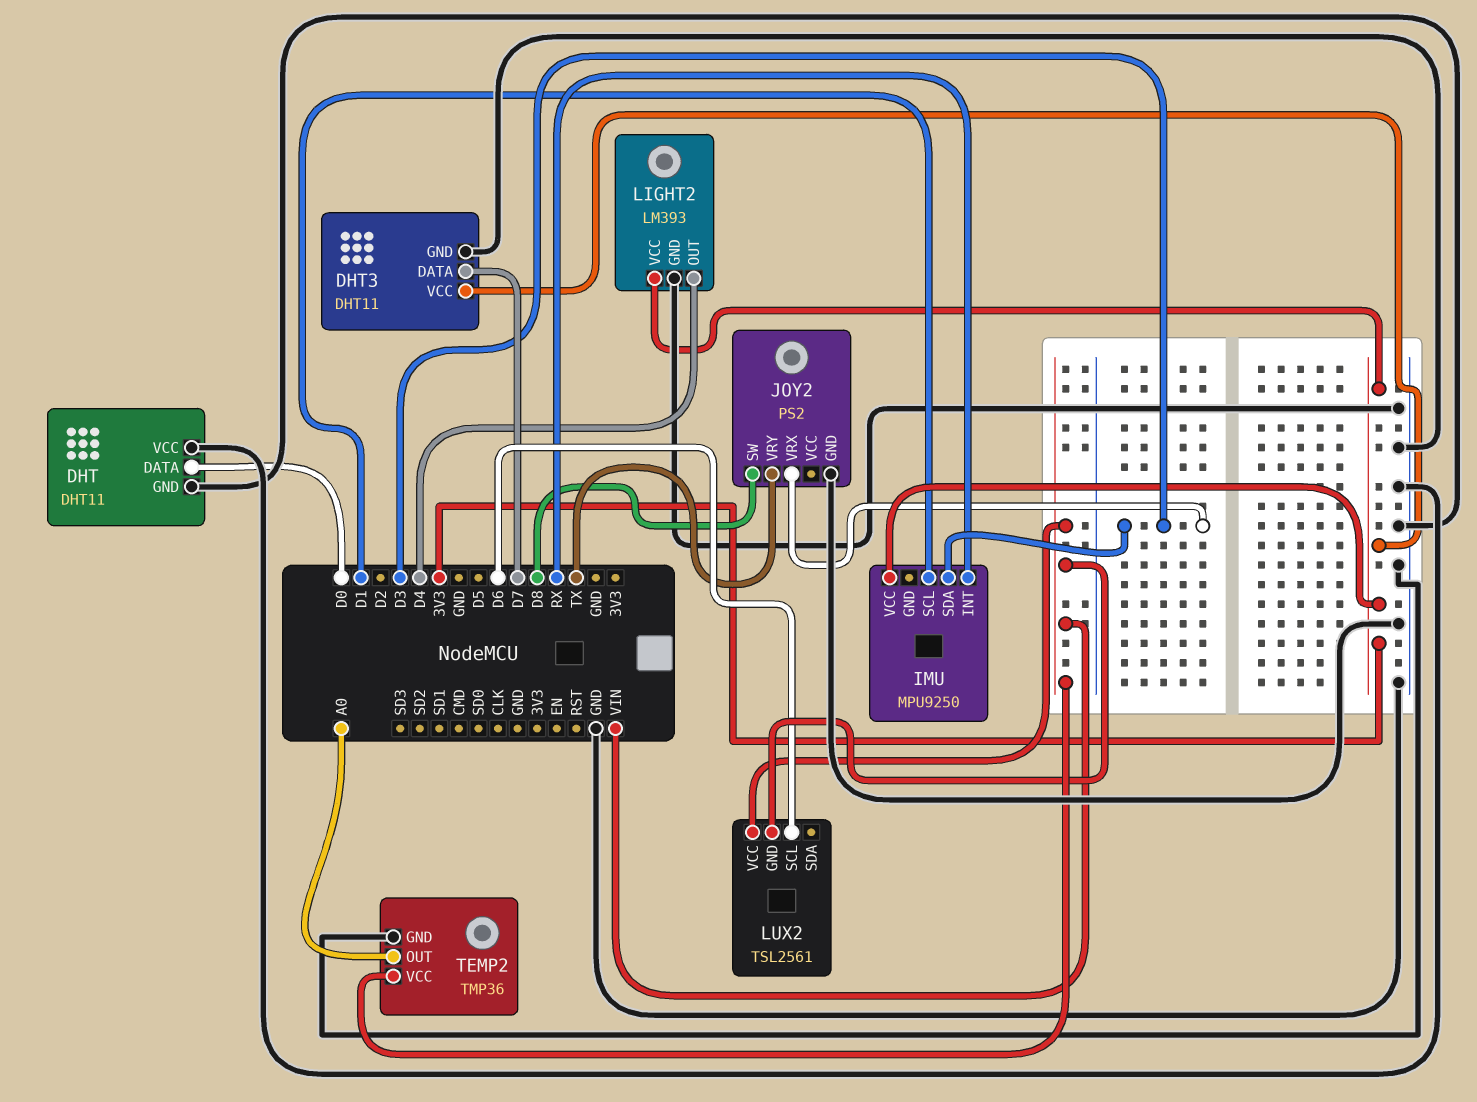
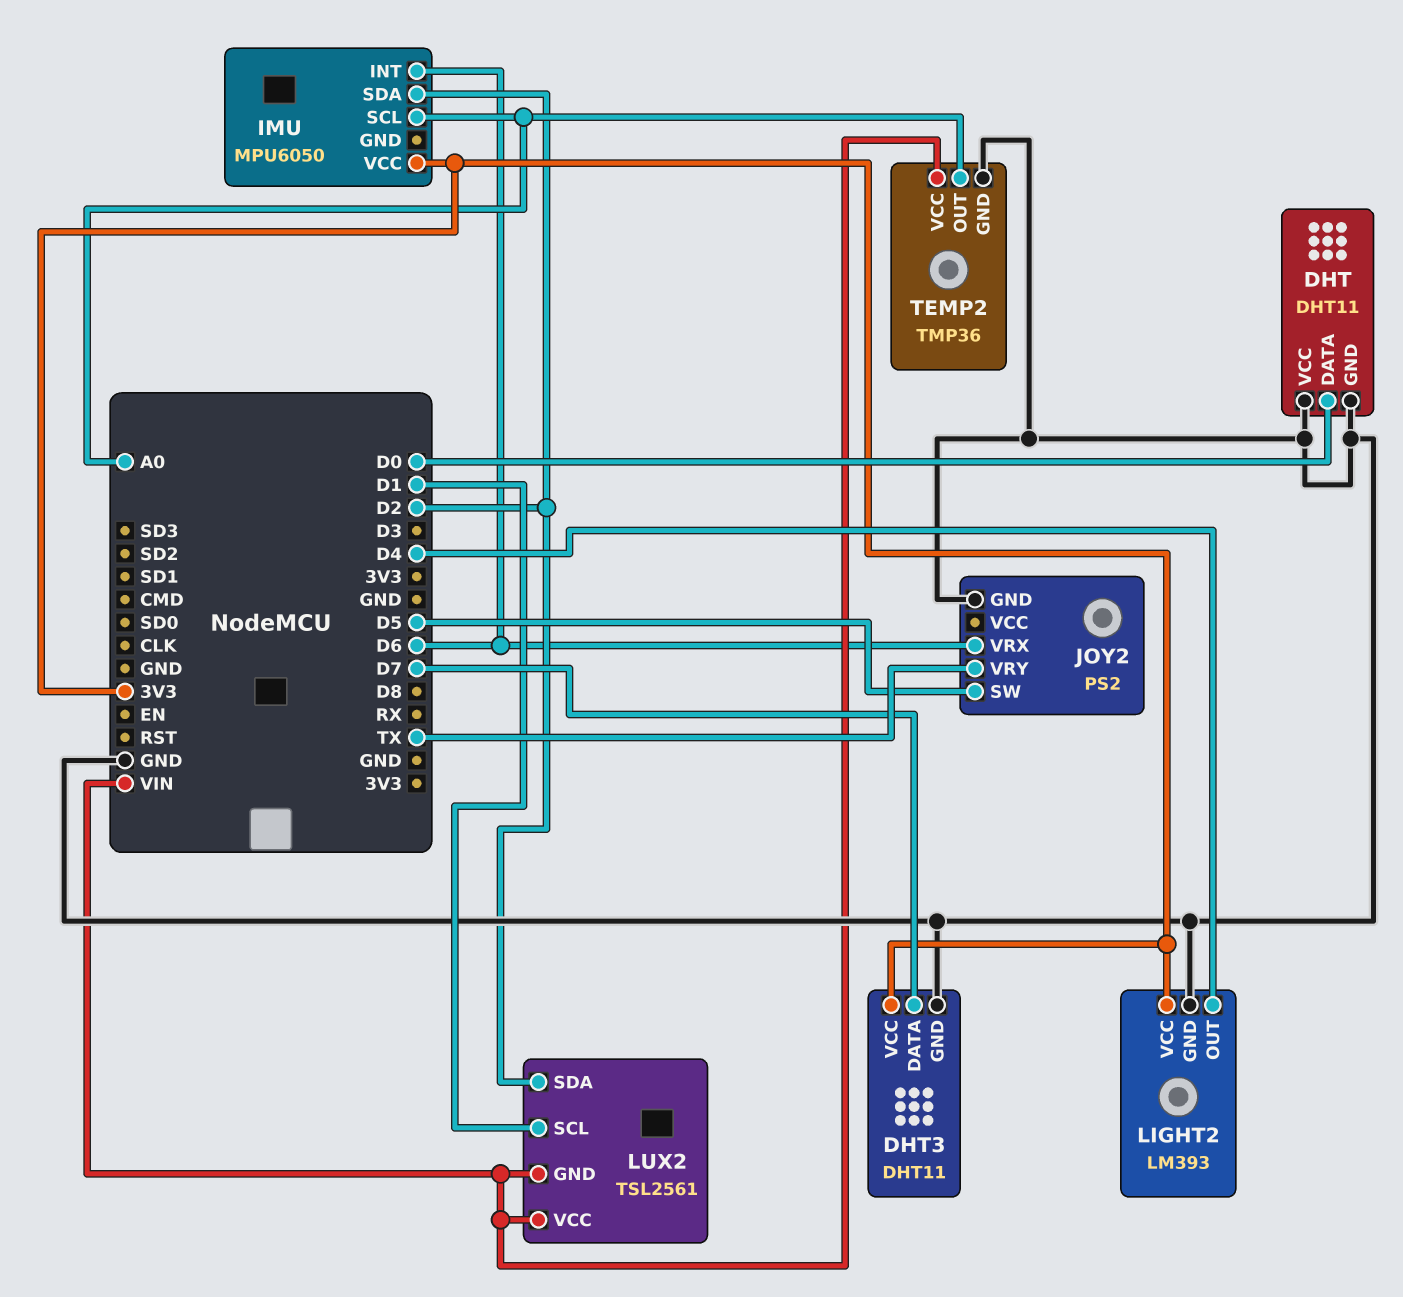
IMU: MPU9250 -> MPU6050
IMU pin INT: RX -> D6
IMU pin SCL: D1 -> A0
IMU pin SDA: D3 -> D2
JOY2 pin SW: D8 -> D5
JOY2 pin VRX: D3 -> D6
LUX2 pin SCL: D6 -> D1
LUX2 pin SDA: none -> D2

